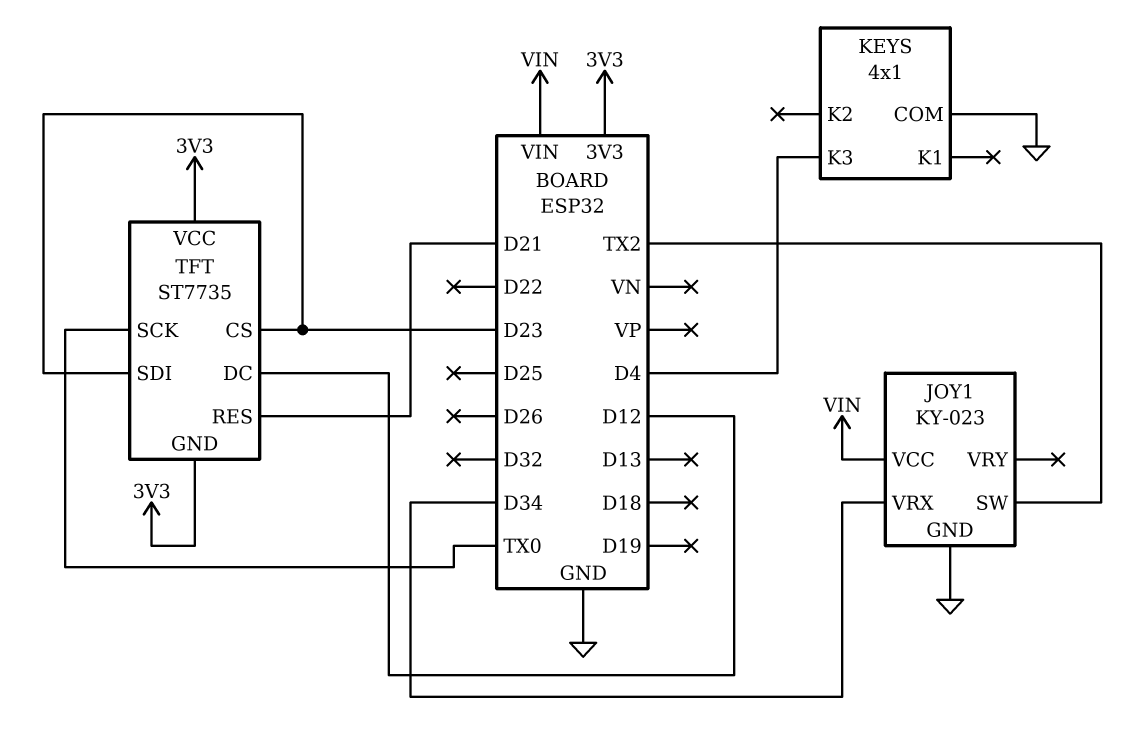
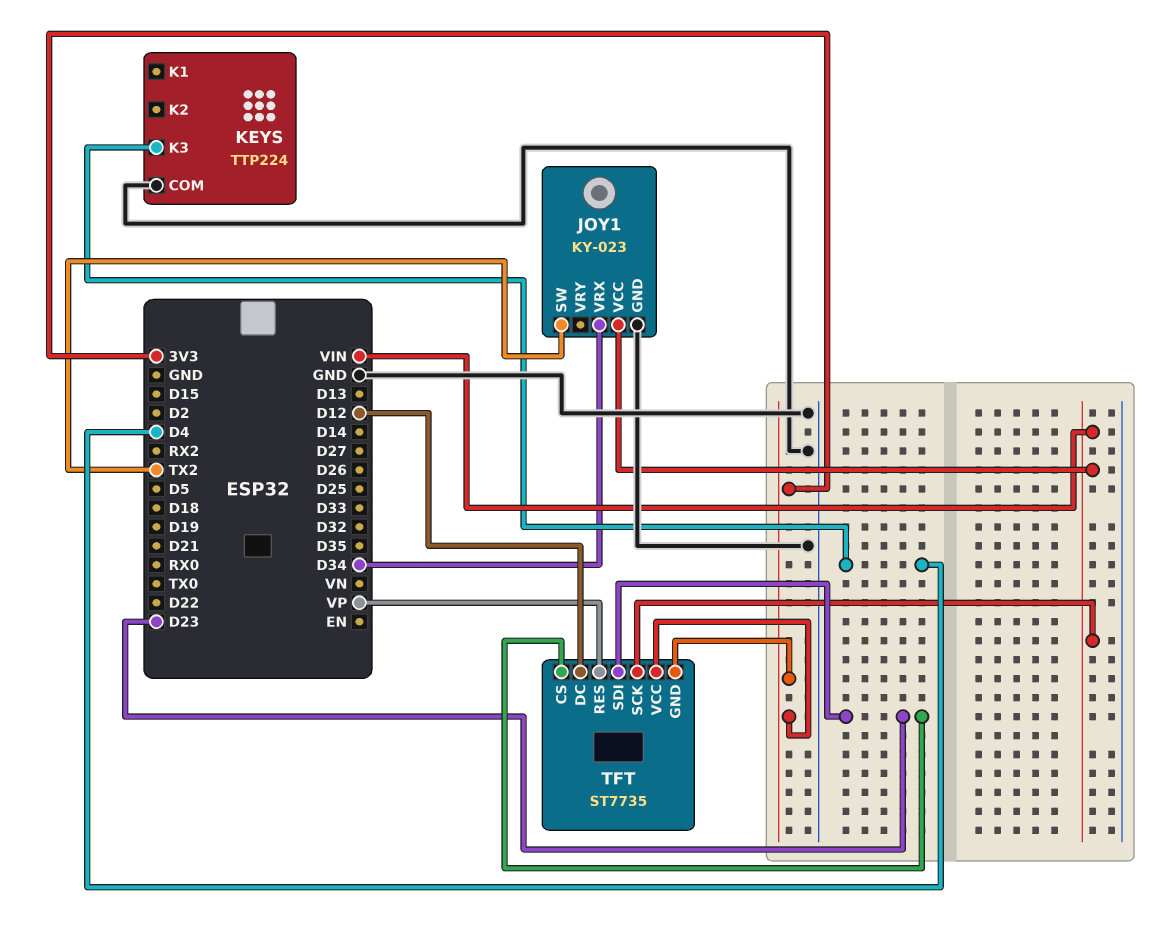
KEYS: 4x1 -> TTP224
TFT pin RES: D21 -> VP
TFT pin SCK: TX0 -> VIN

